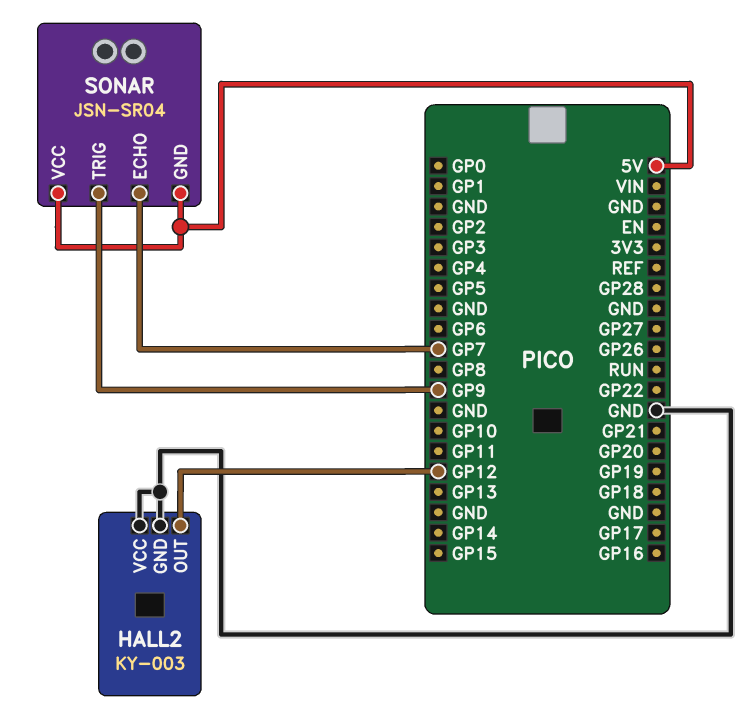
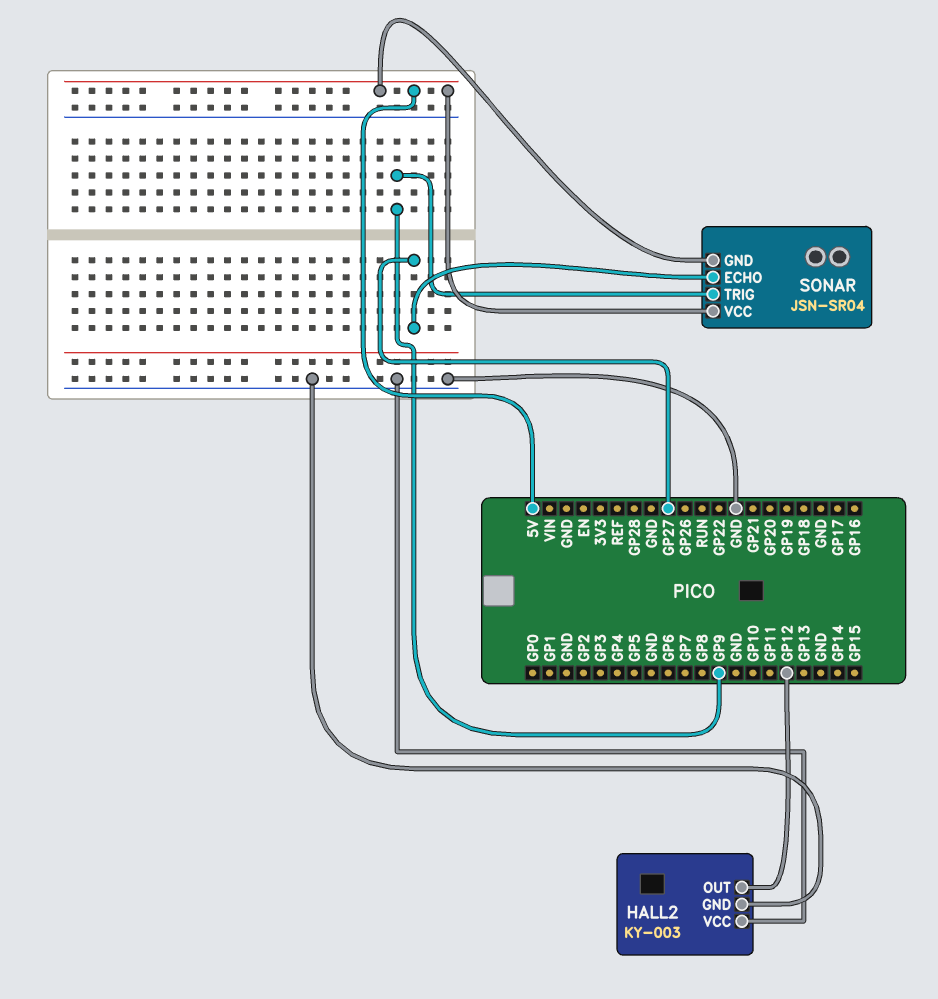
SONAR pin ECHO: GP7 -> GP27

